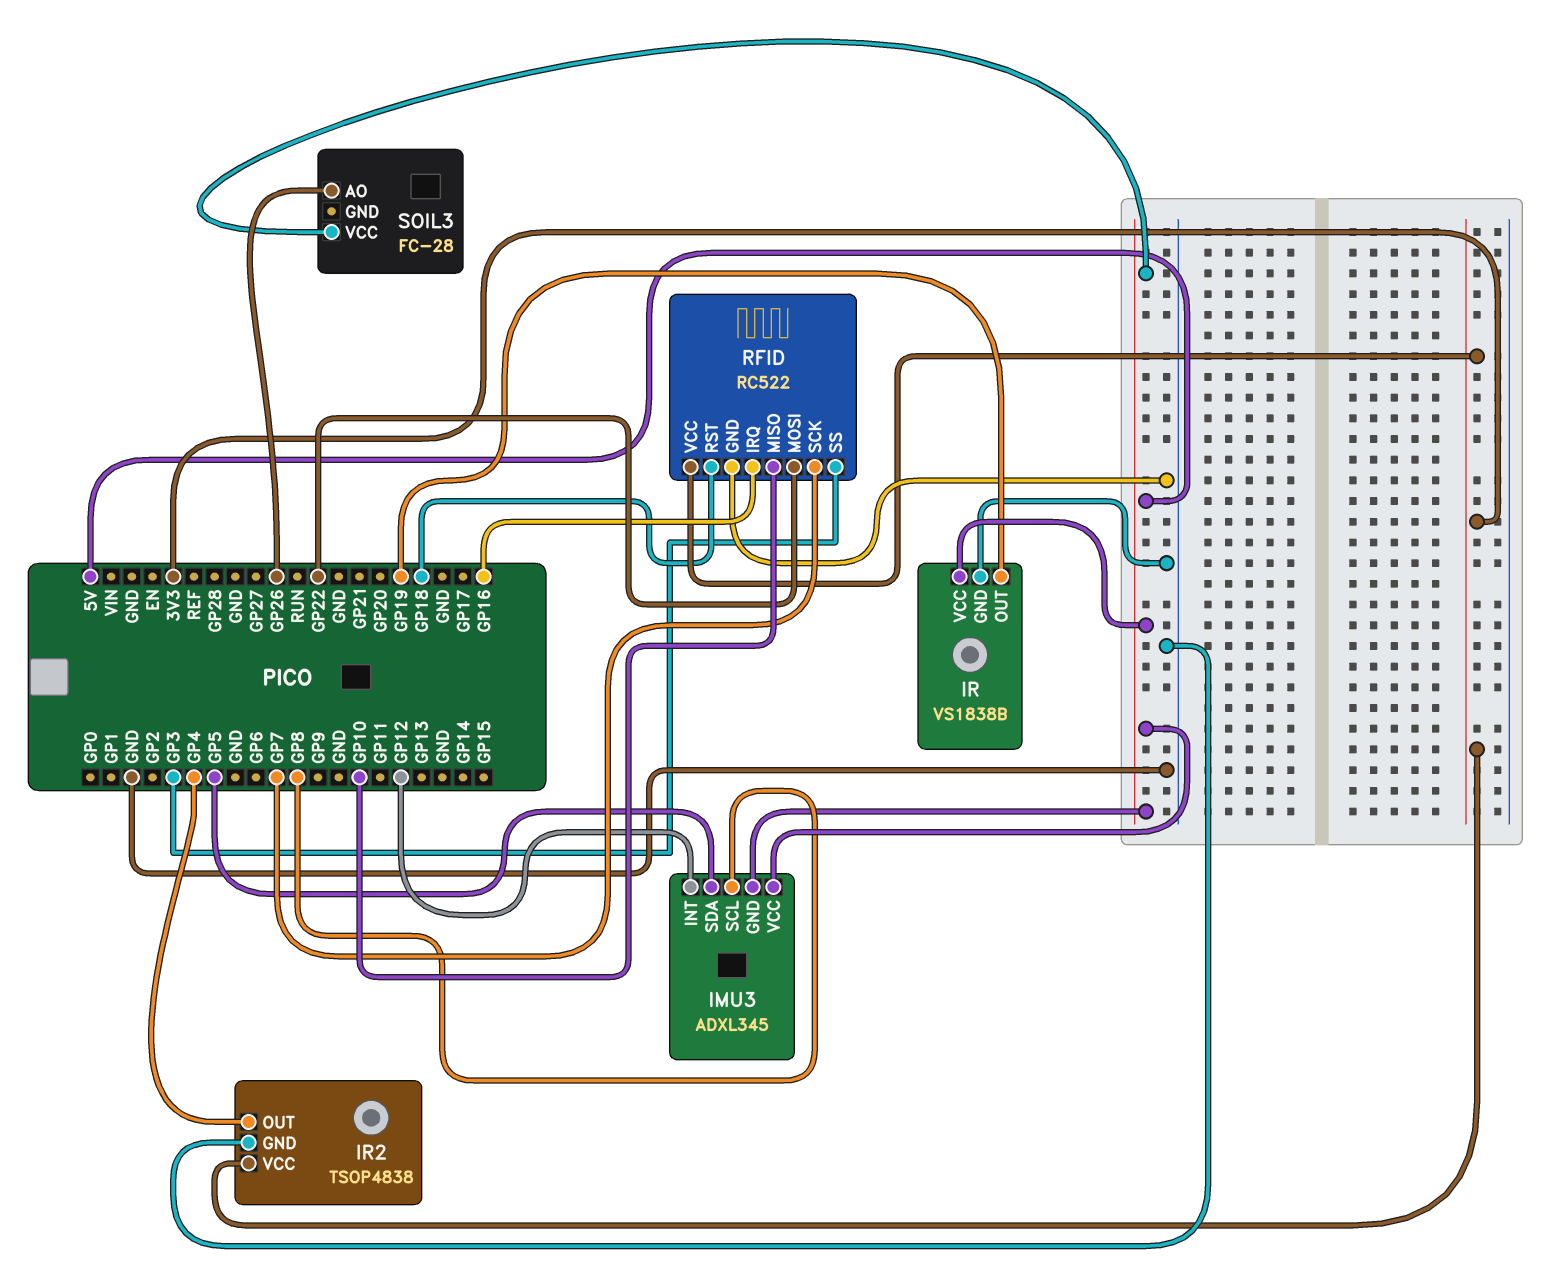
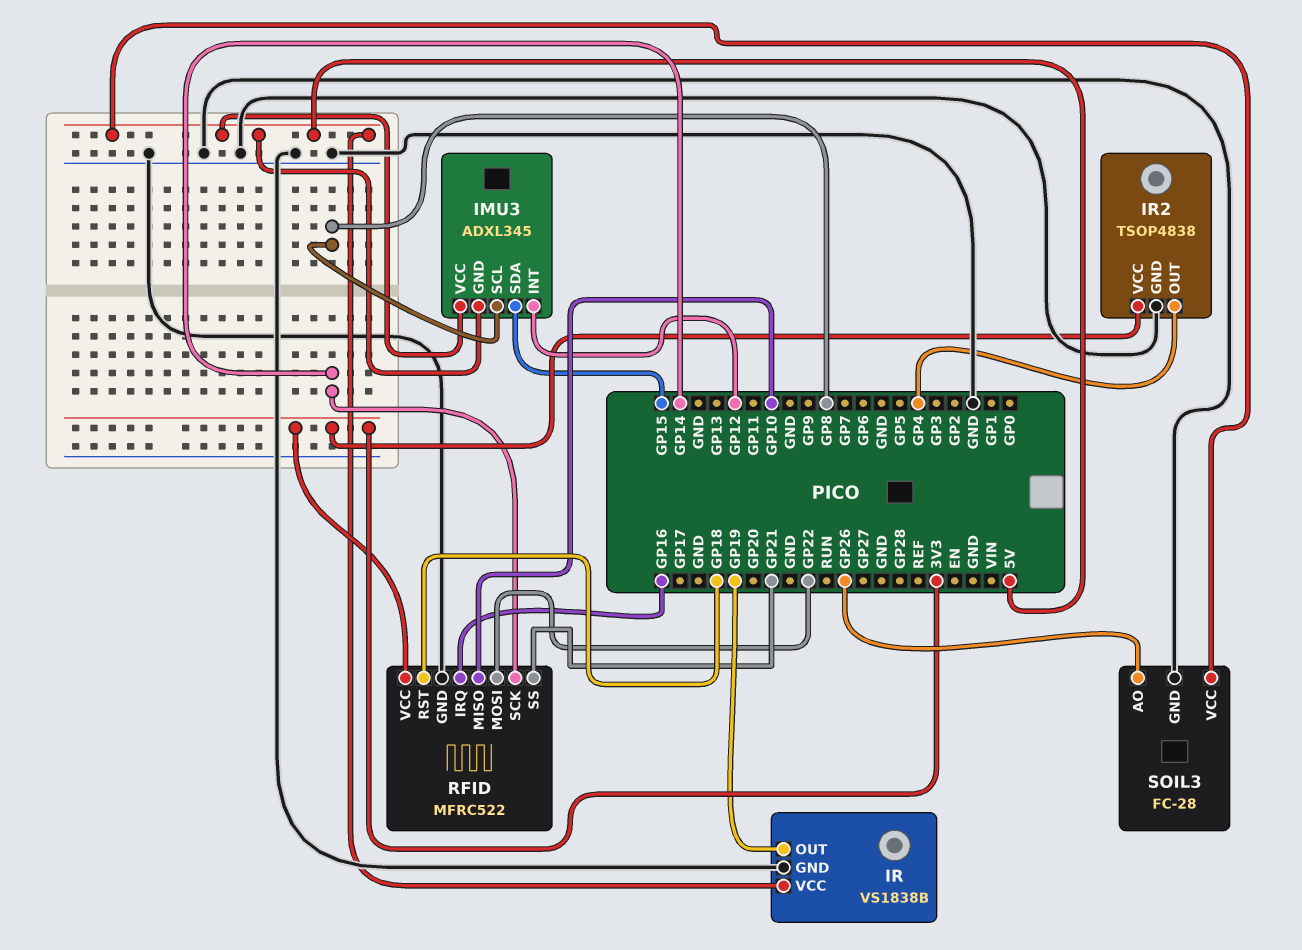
IMU3 pin SDA: GP5 -> GP15
RFID: RC522 -> MFRC522
RFID pin SCK: GP7 -> GP14
RFID pin SS: GP3 -> GP21
SOIL3 pin GND: none -> GND

